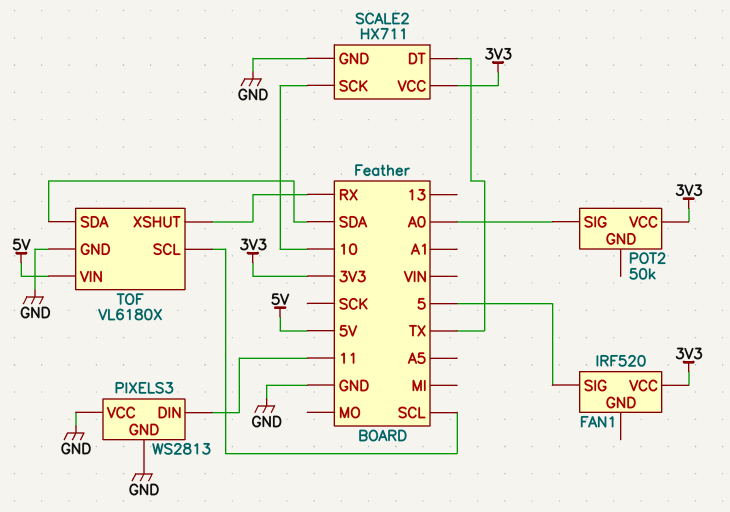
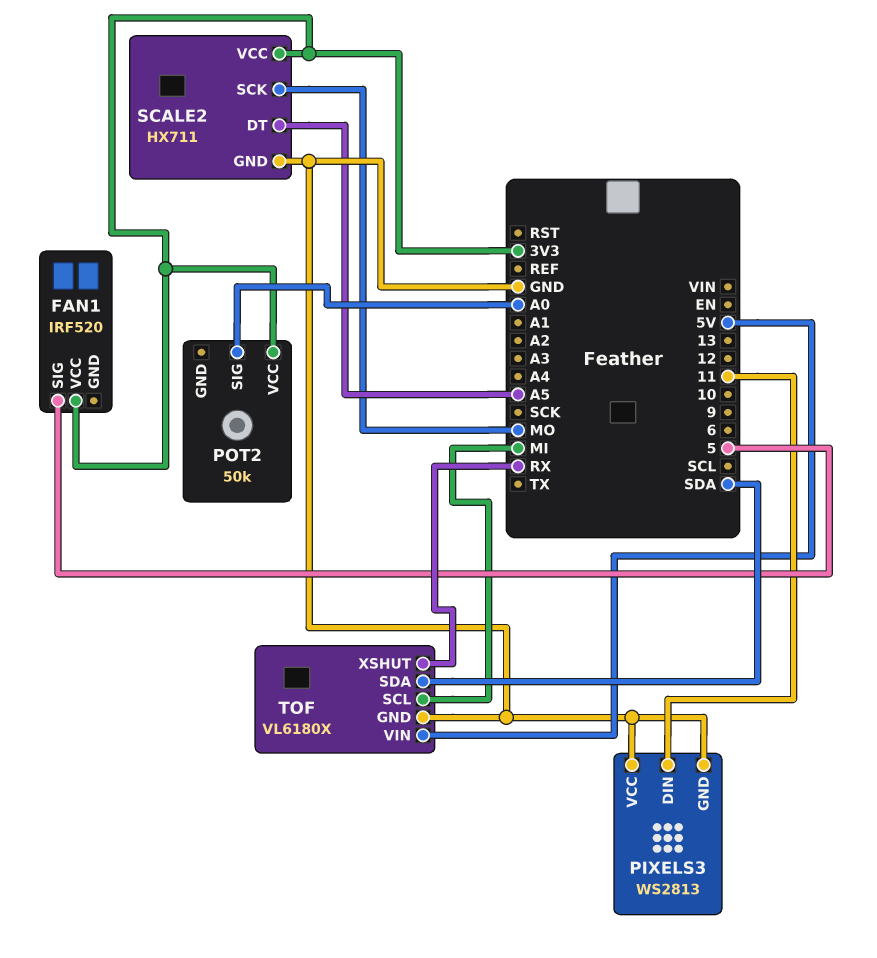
SCALE2 pin DT: TX -> A5
SCALE2 pin SCK: 10 -> MO
TOF pin SCL: SCL -> MI

